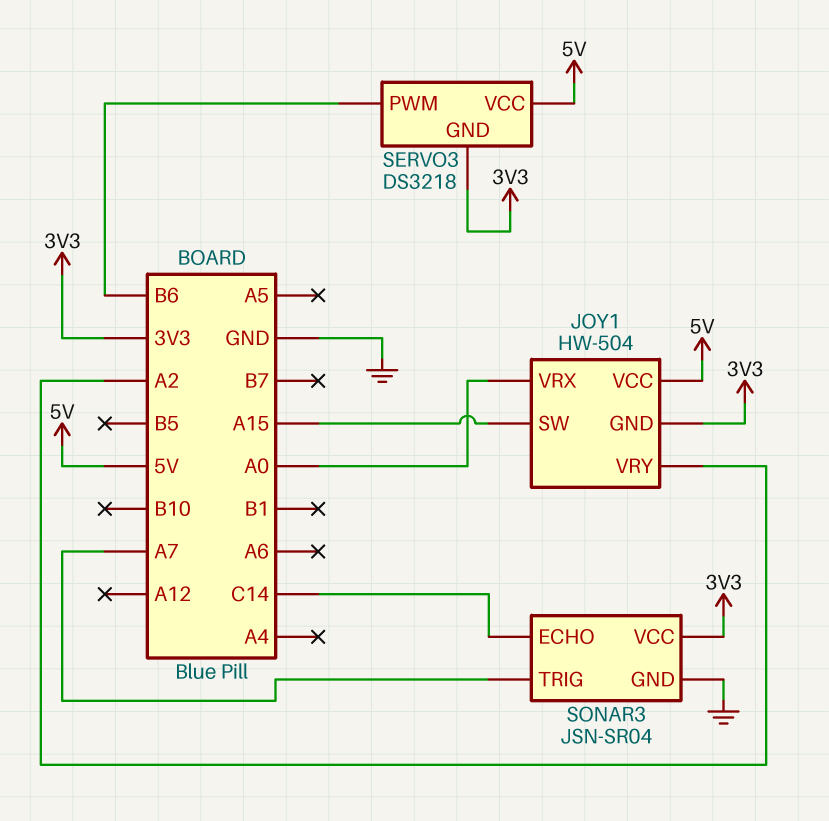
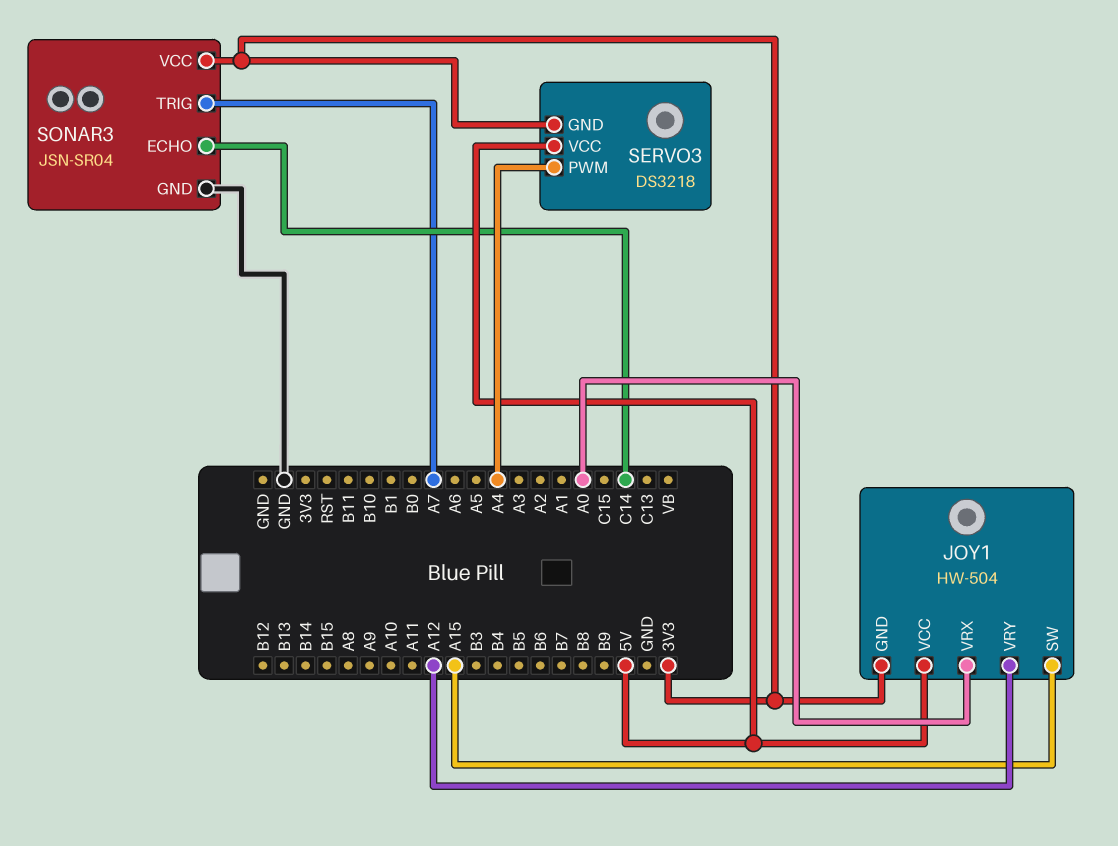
JOY1 pin VRY: A2 -> A12
SERVO3 pin PWM: B6 -> A4

